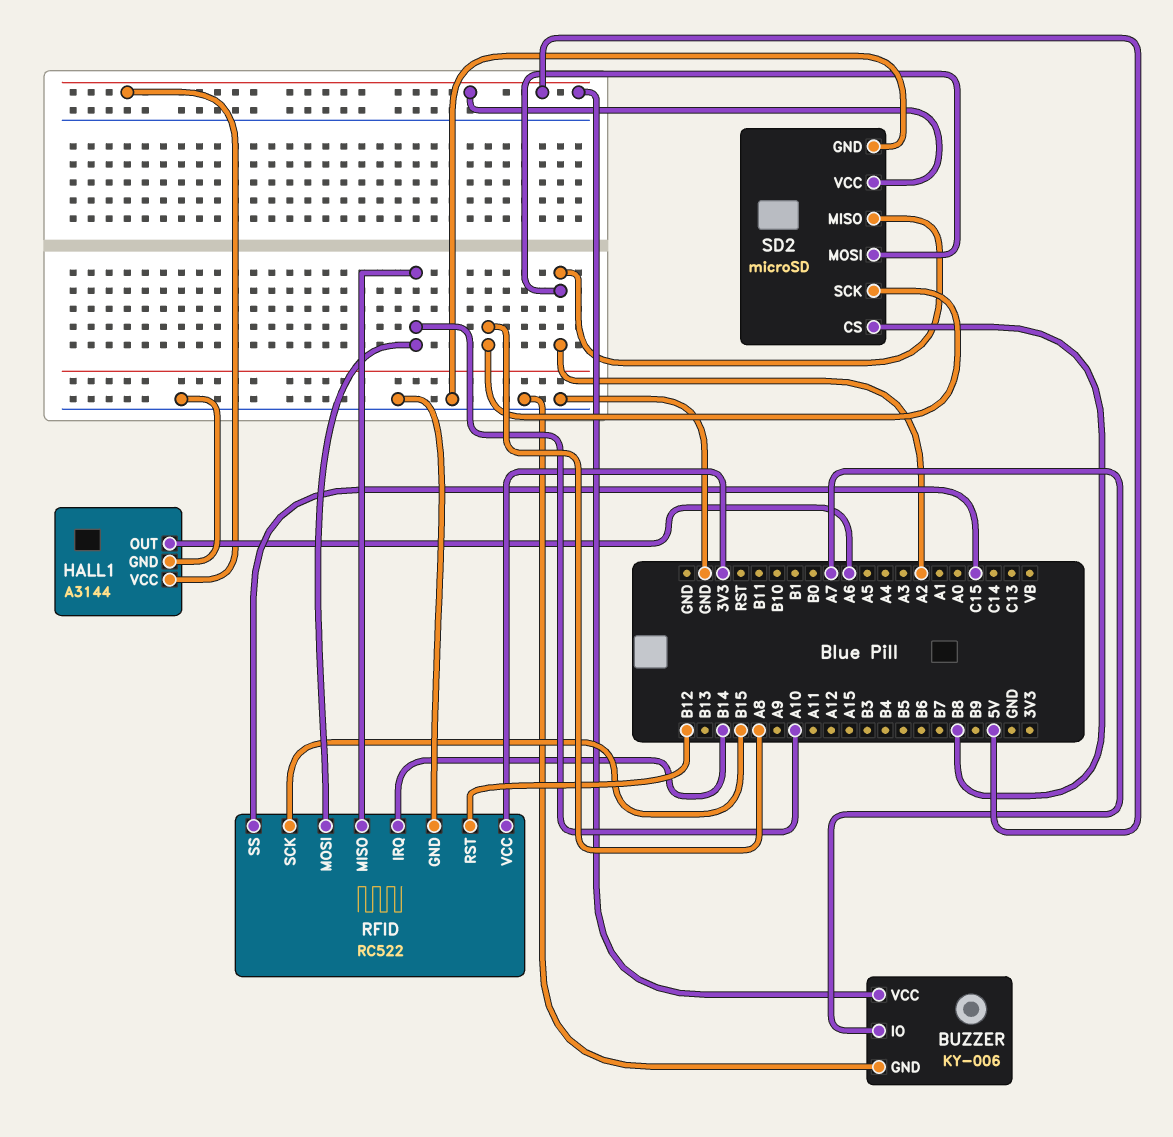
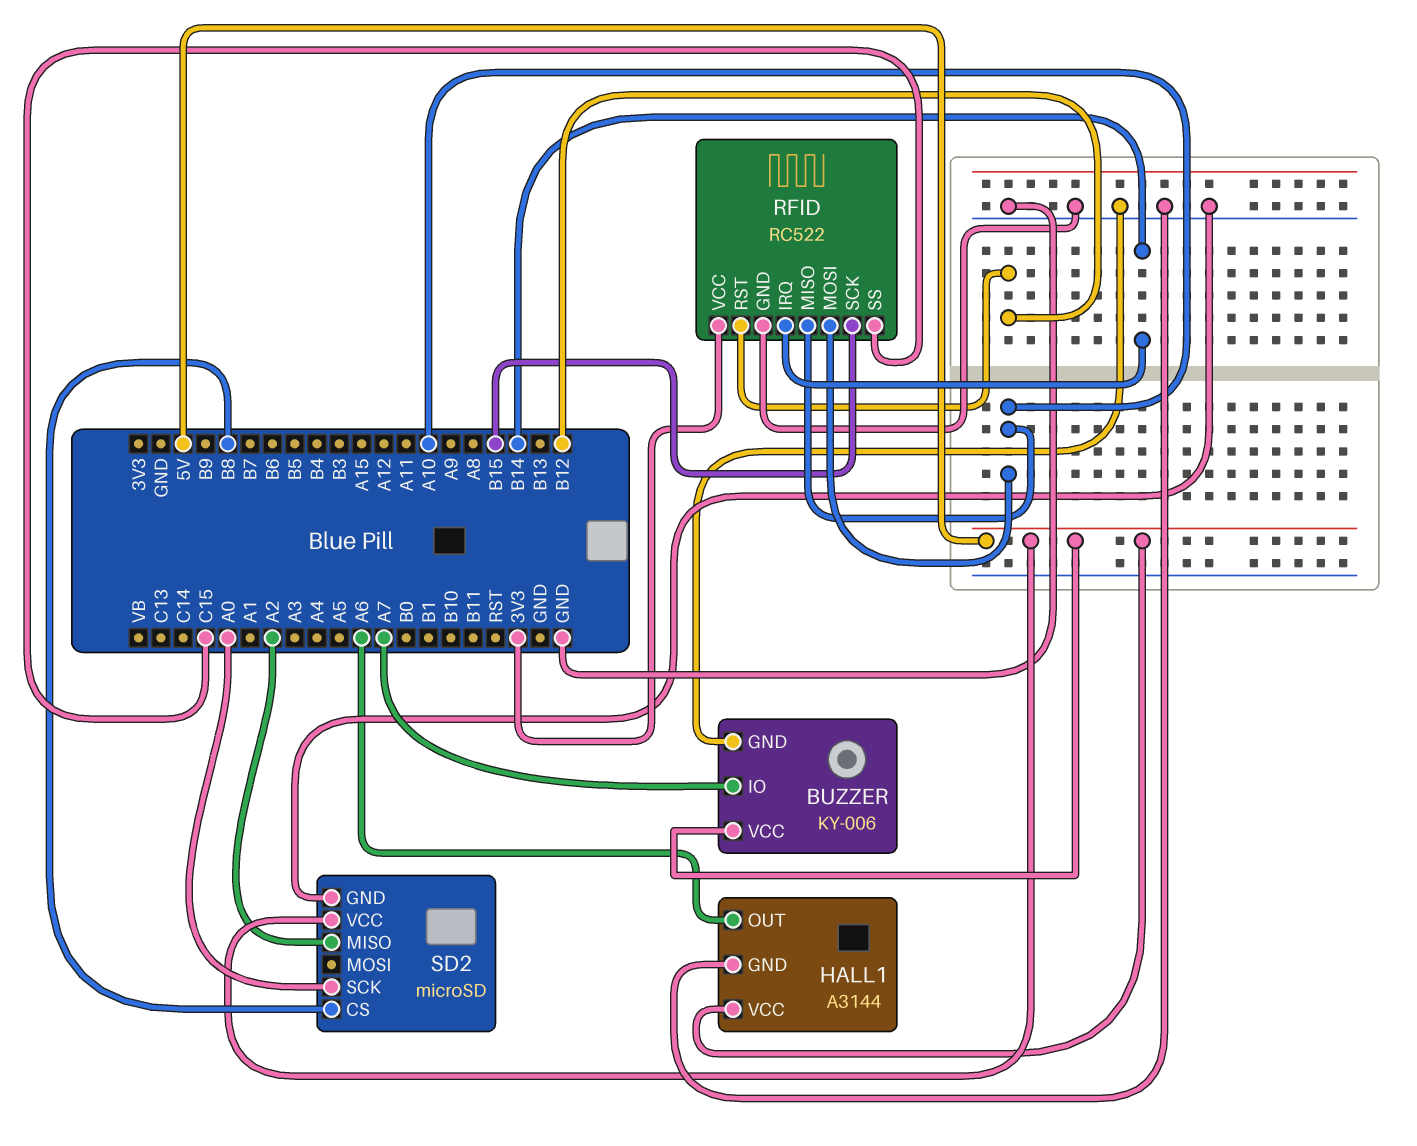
SD2 pin MOSI: A2 -> none
SD2 pin SCK: A8 -> A0

